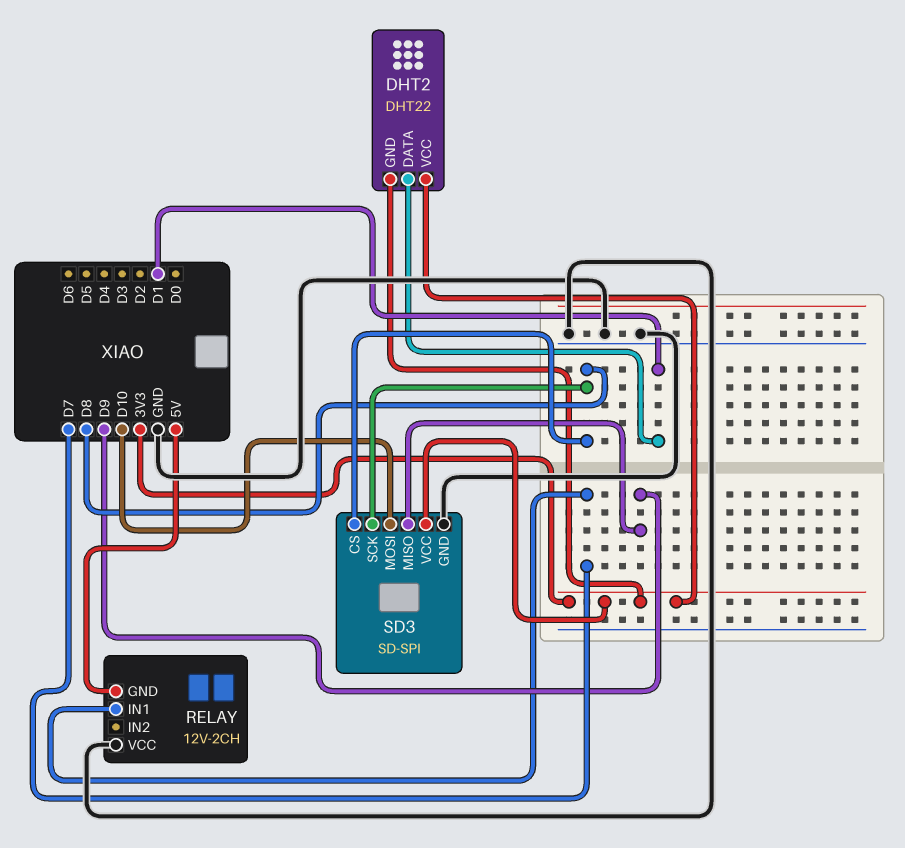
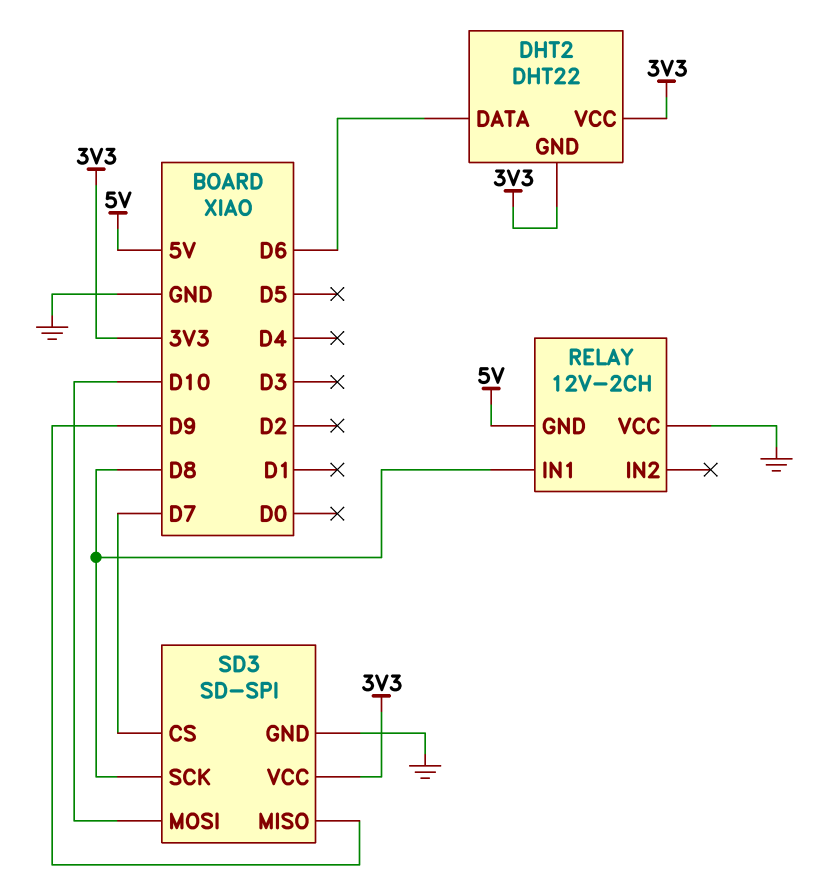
DHT2 pin DATA: D1 -> D6
RELAY pin IN1: D7 -> D8
SD3 pin CS: D8 -> D7

